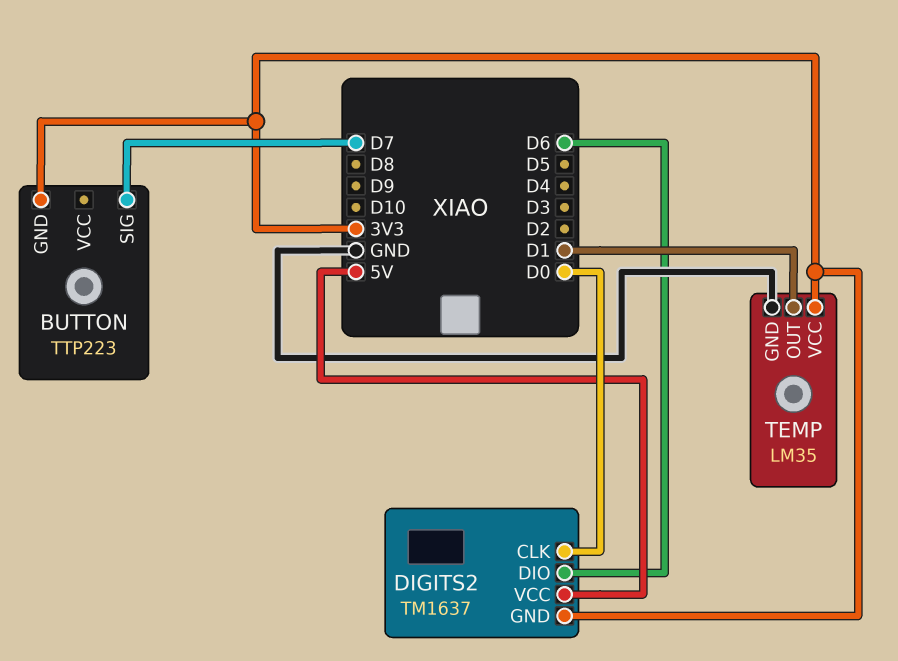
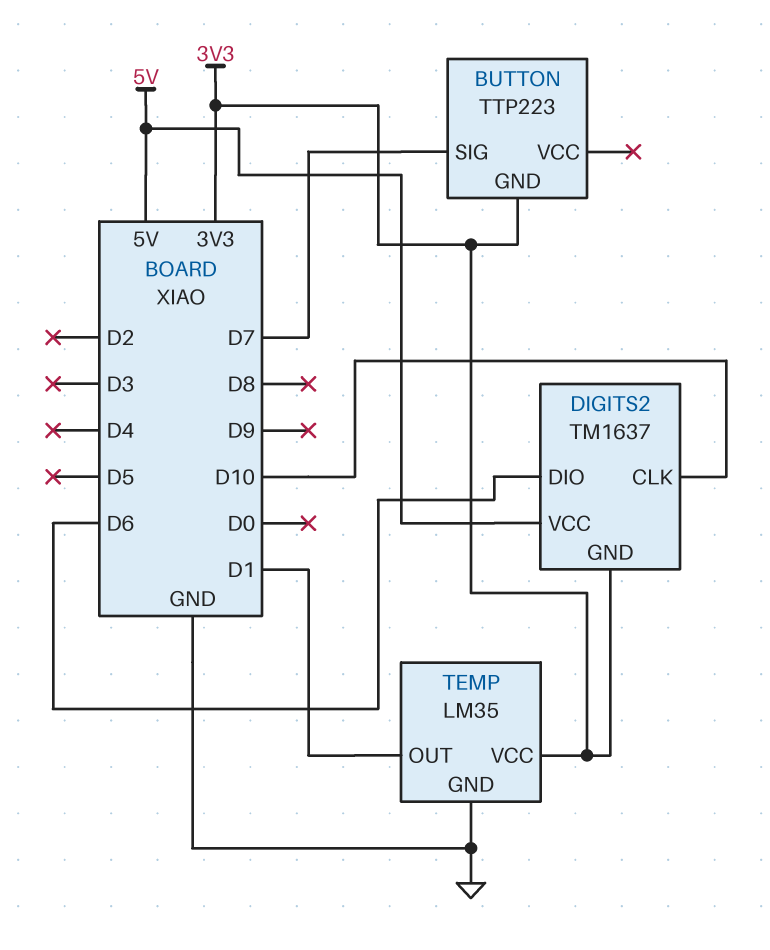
DIGITS2 pin CLK: D0 -> D10

